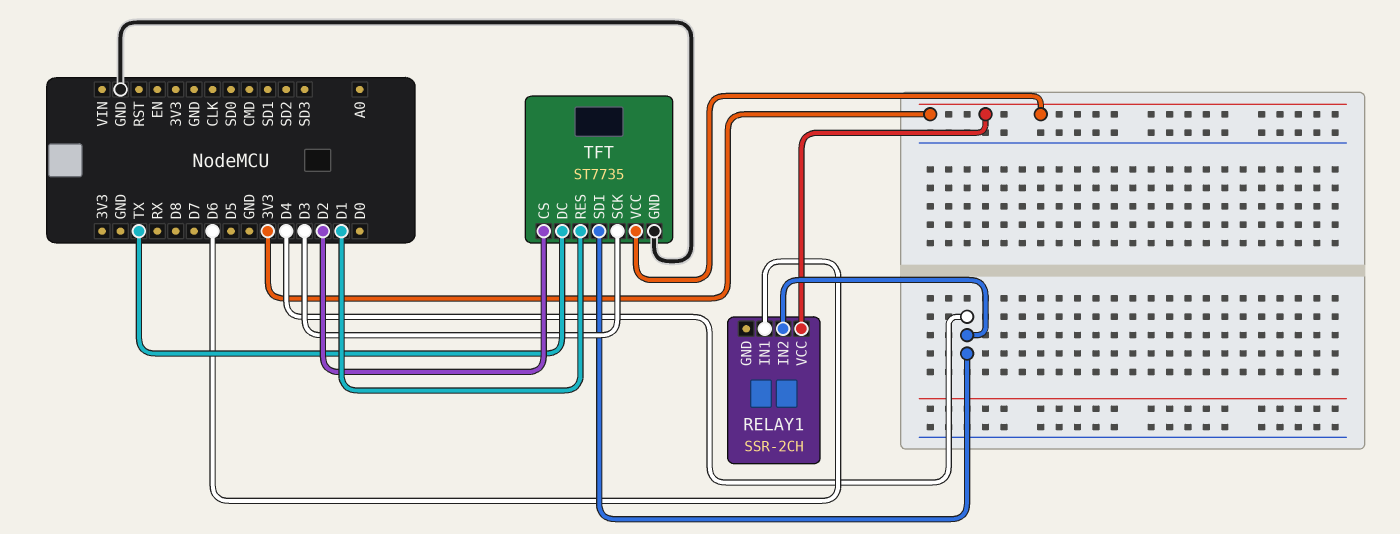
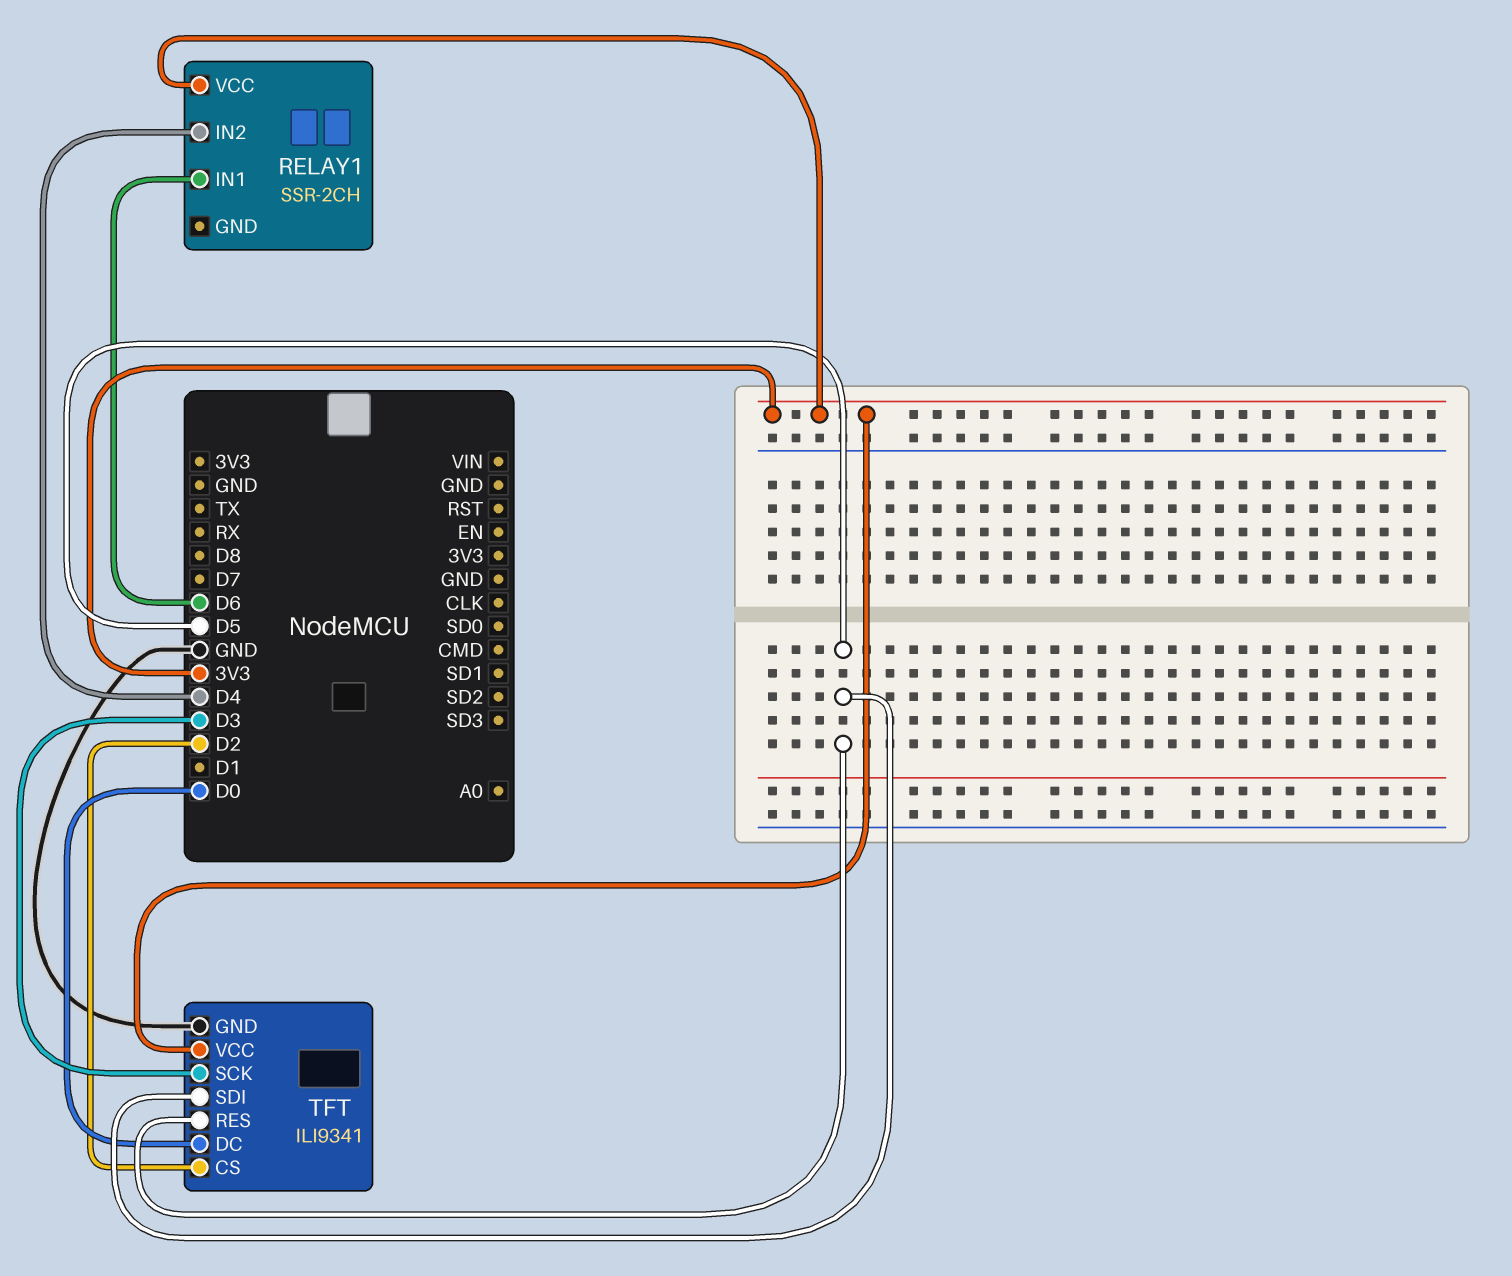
TFT: ST7735 -> ILI9341
TFT pin DC: TX -> D0
TFT pin RES: D1 -> D5
TFT pin SDI: D4 -> D5

